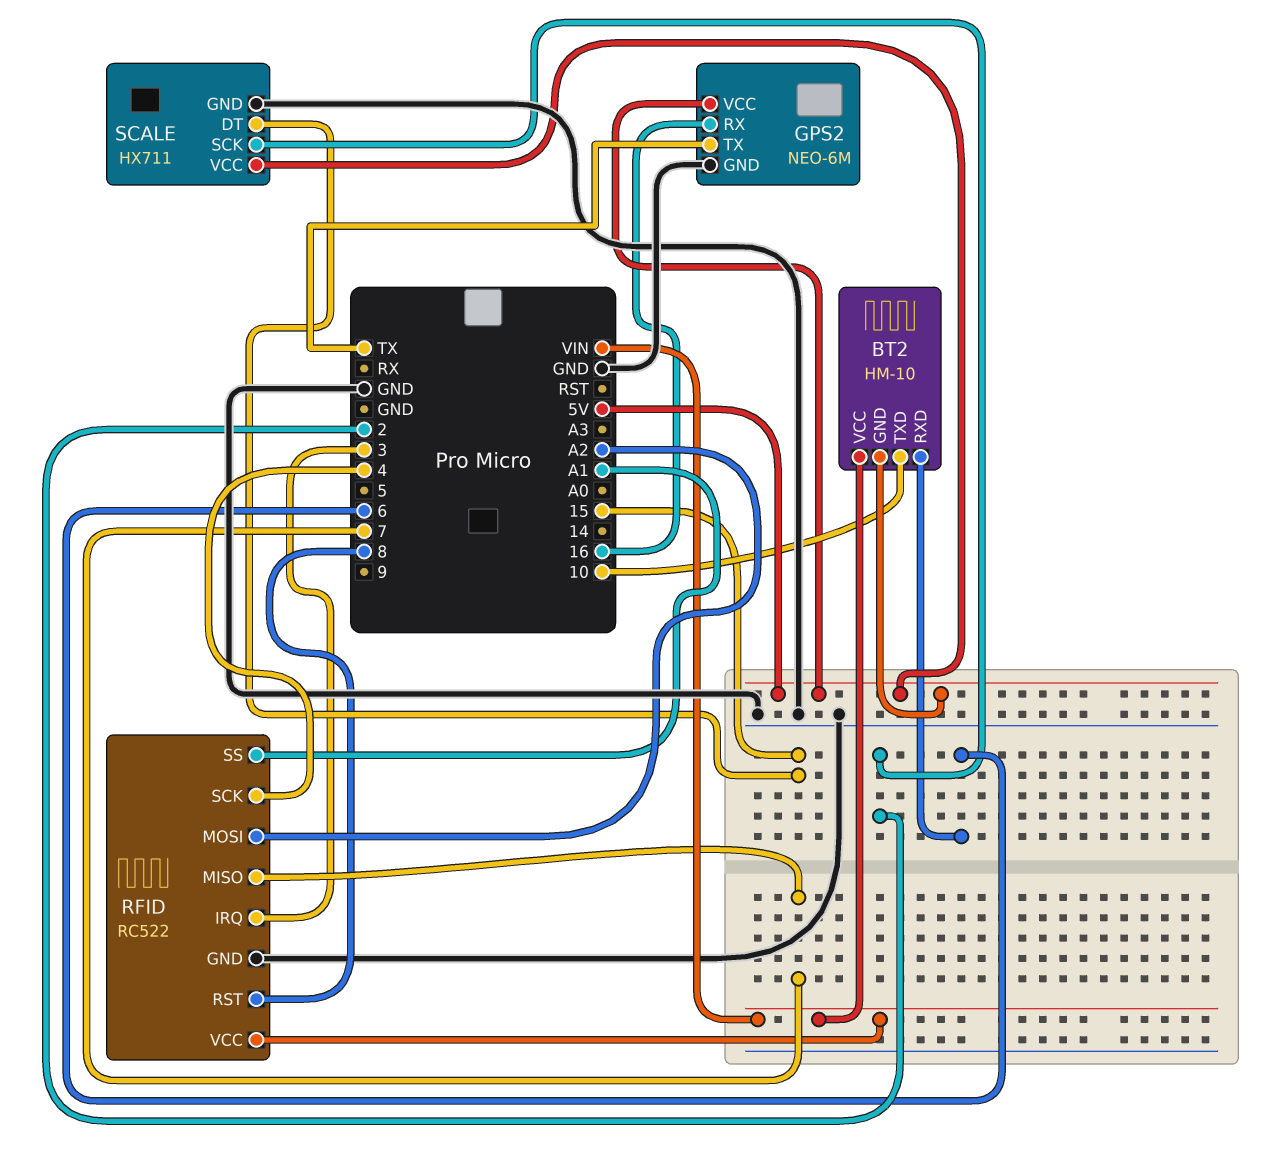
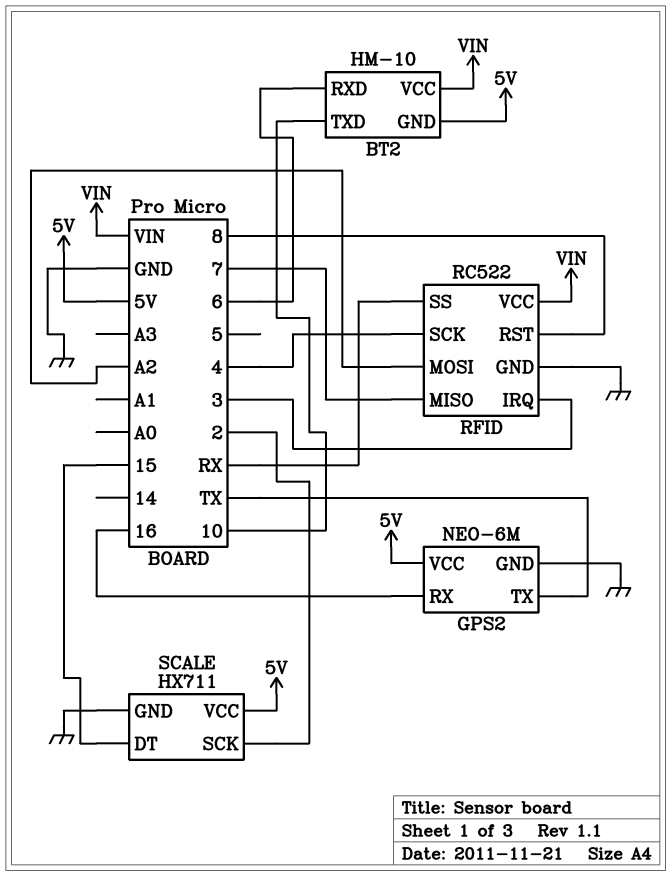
RFID pin SS: A1 -> RX

